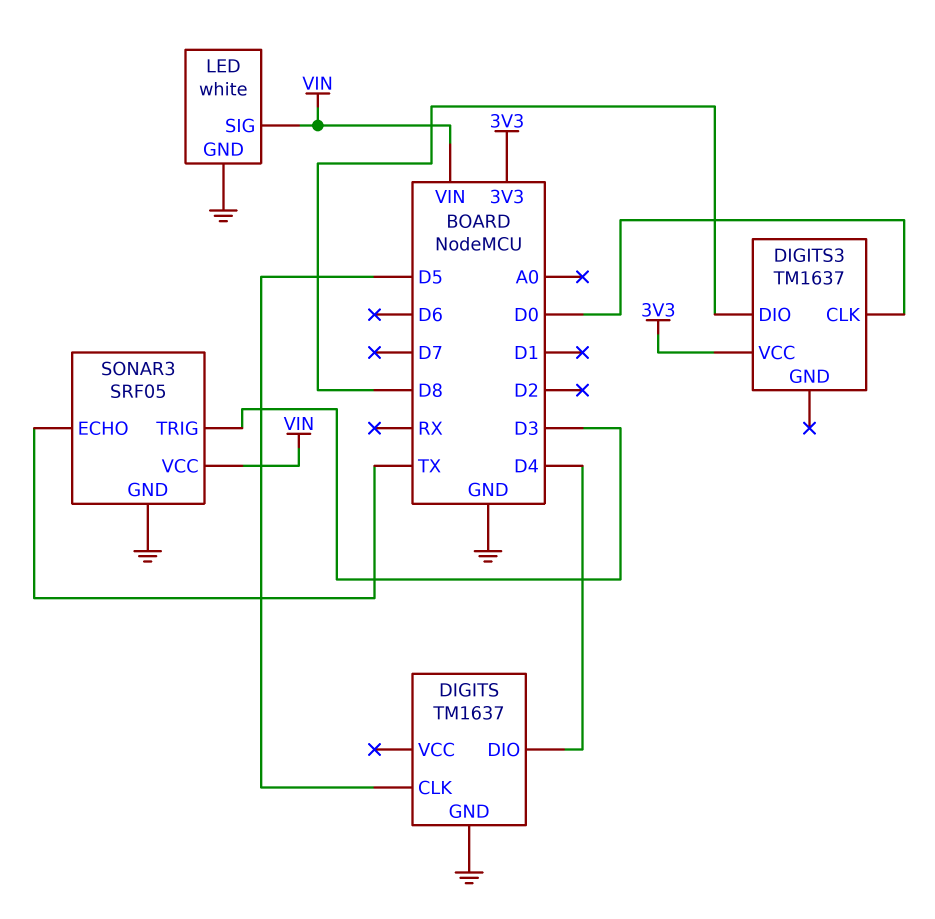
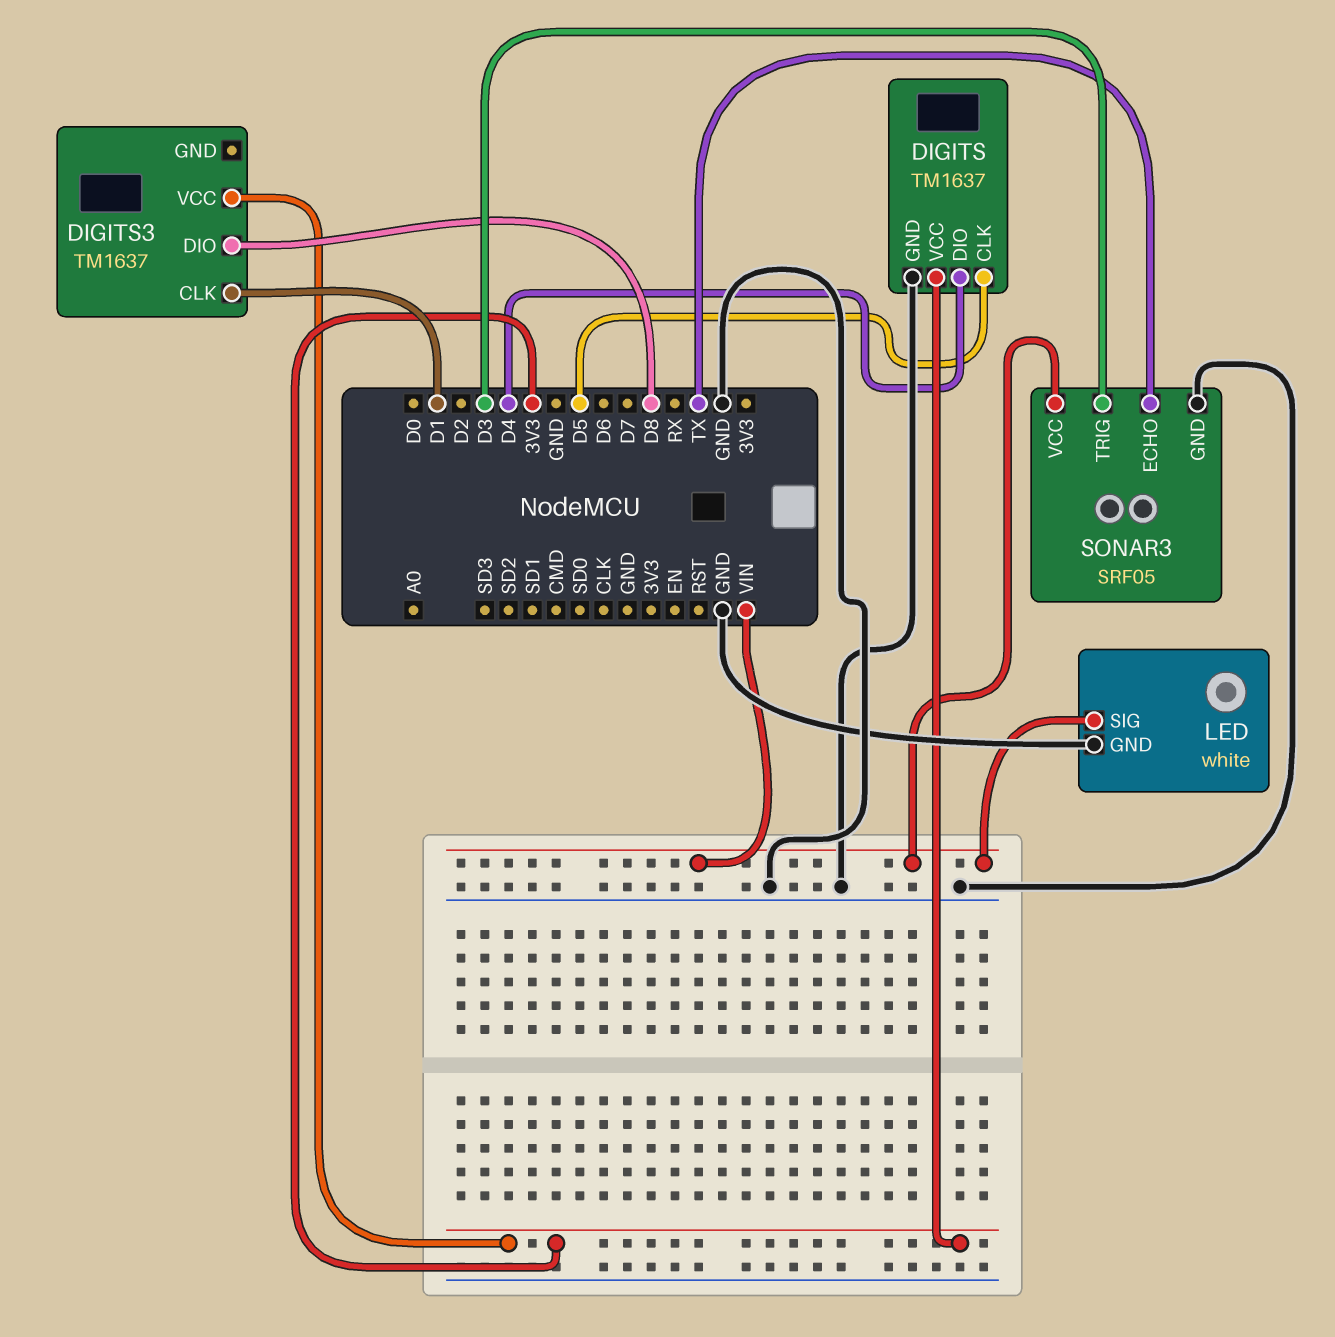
DIGITS pin VCC: none -> 3V3
DIGITS3 pin CLK: D0 -> D1

